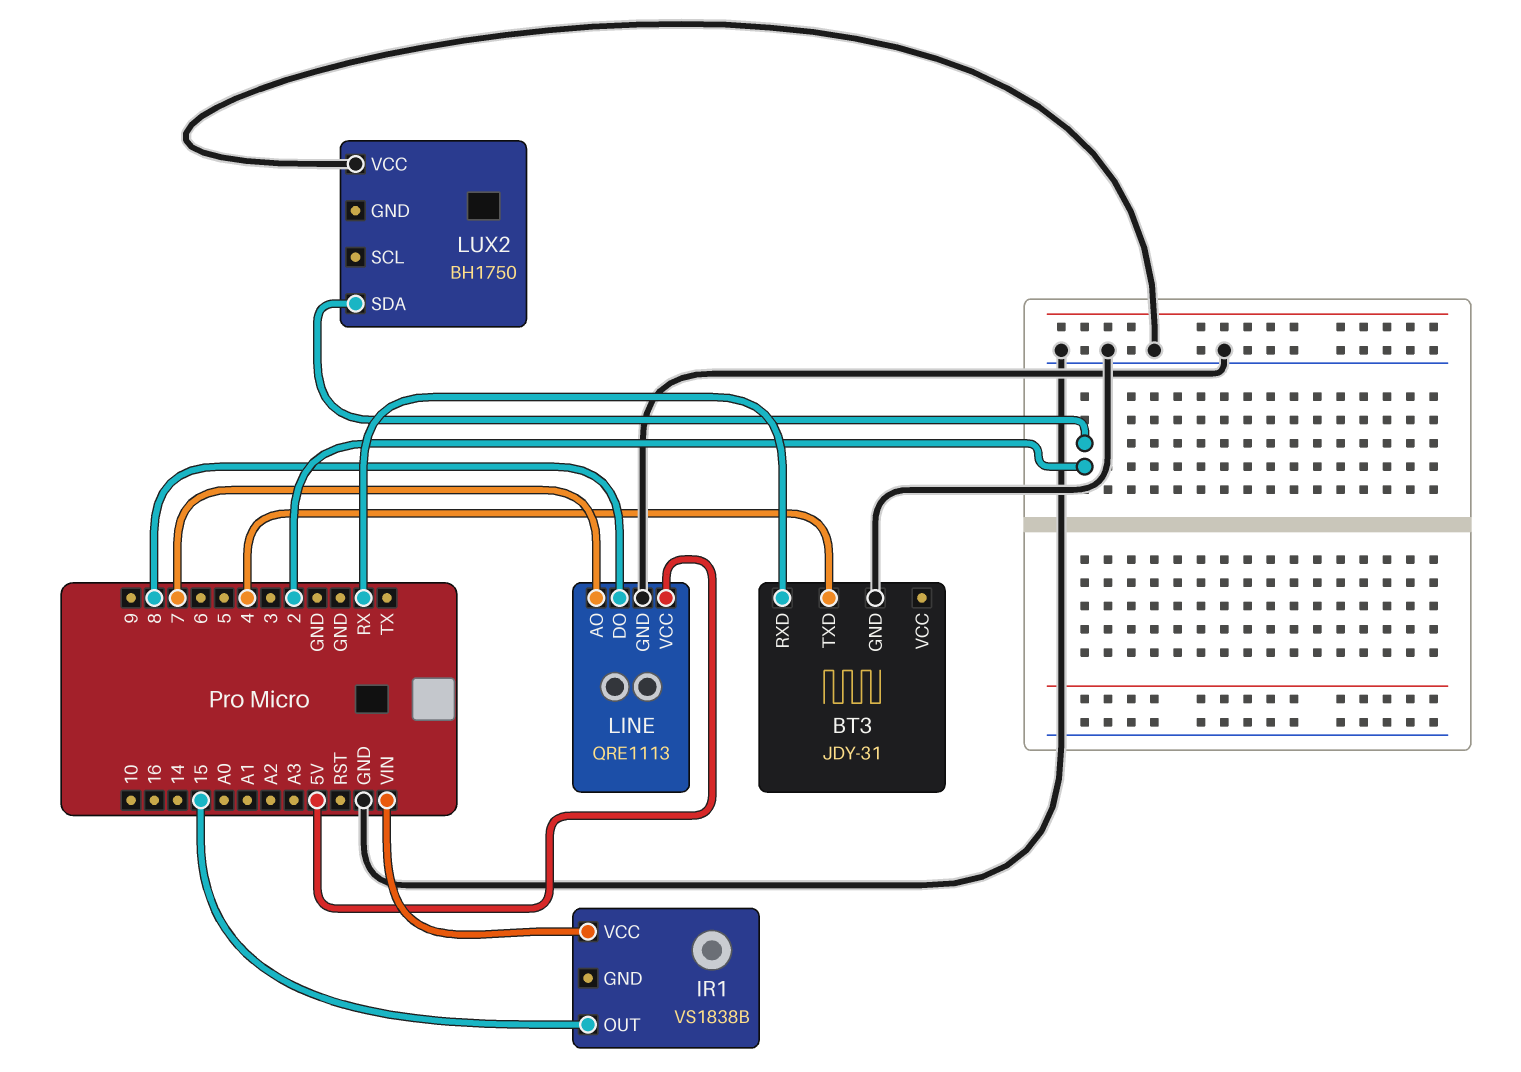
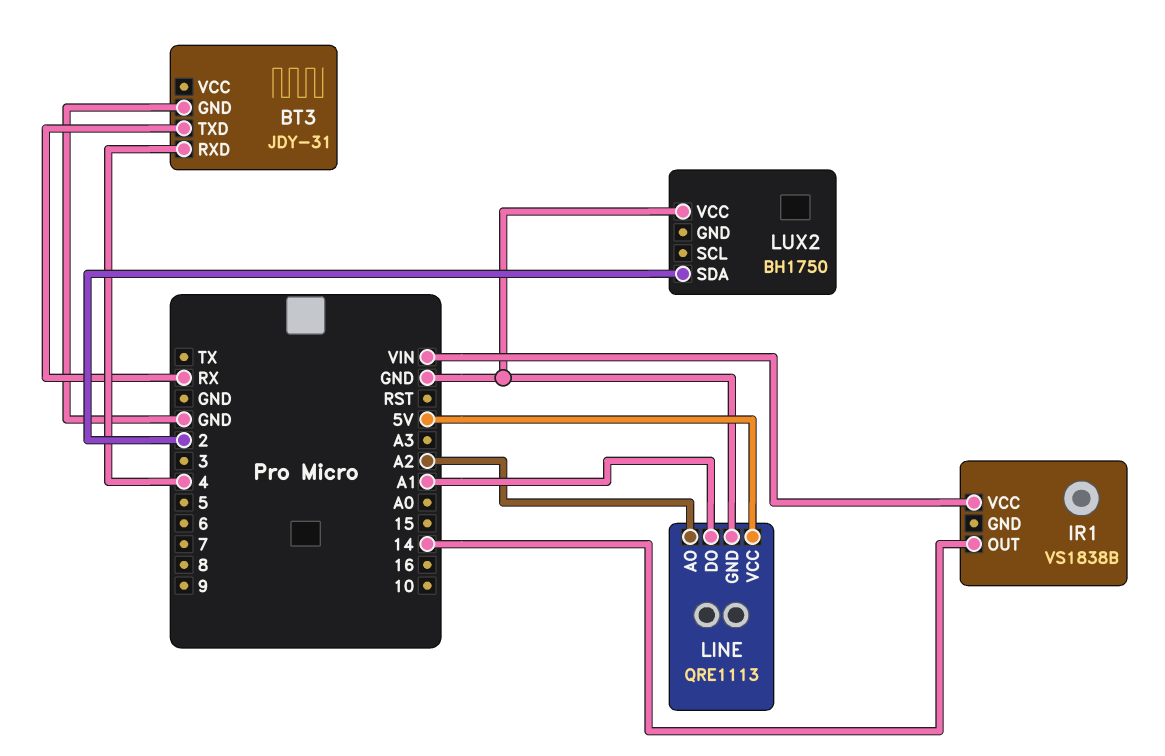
BT3 pin RXD: RX -> 4
BT3 pin TXD: 4 -> RX
IR1 pin OUT: 15 -> 14
LINE pin AO: 7 -> A2
LINE pin DO: 8 -> A1

